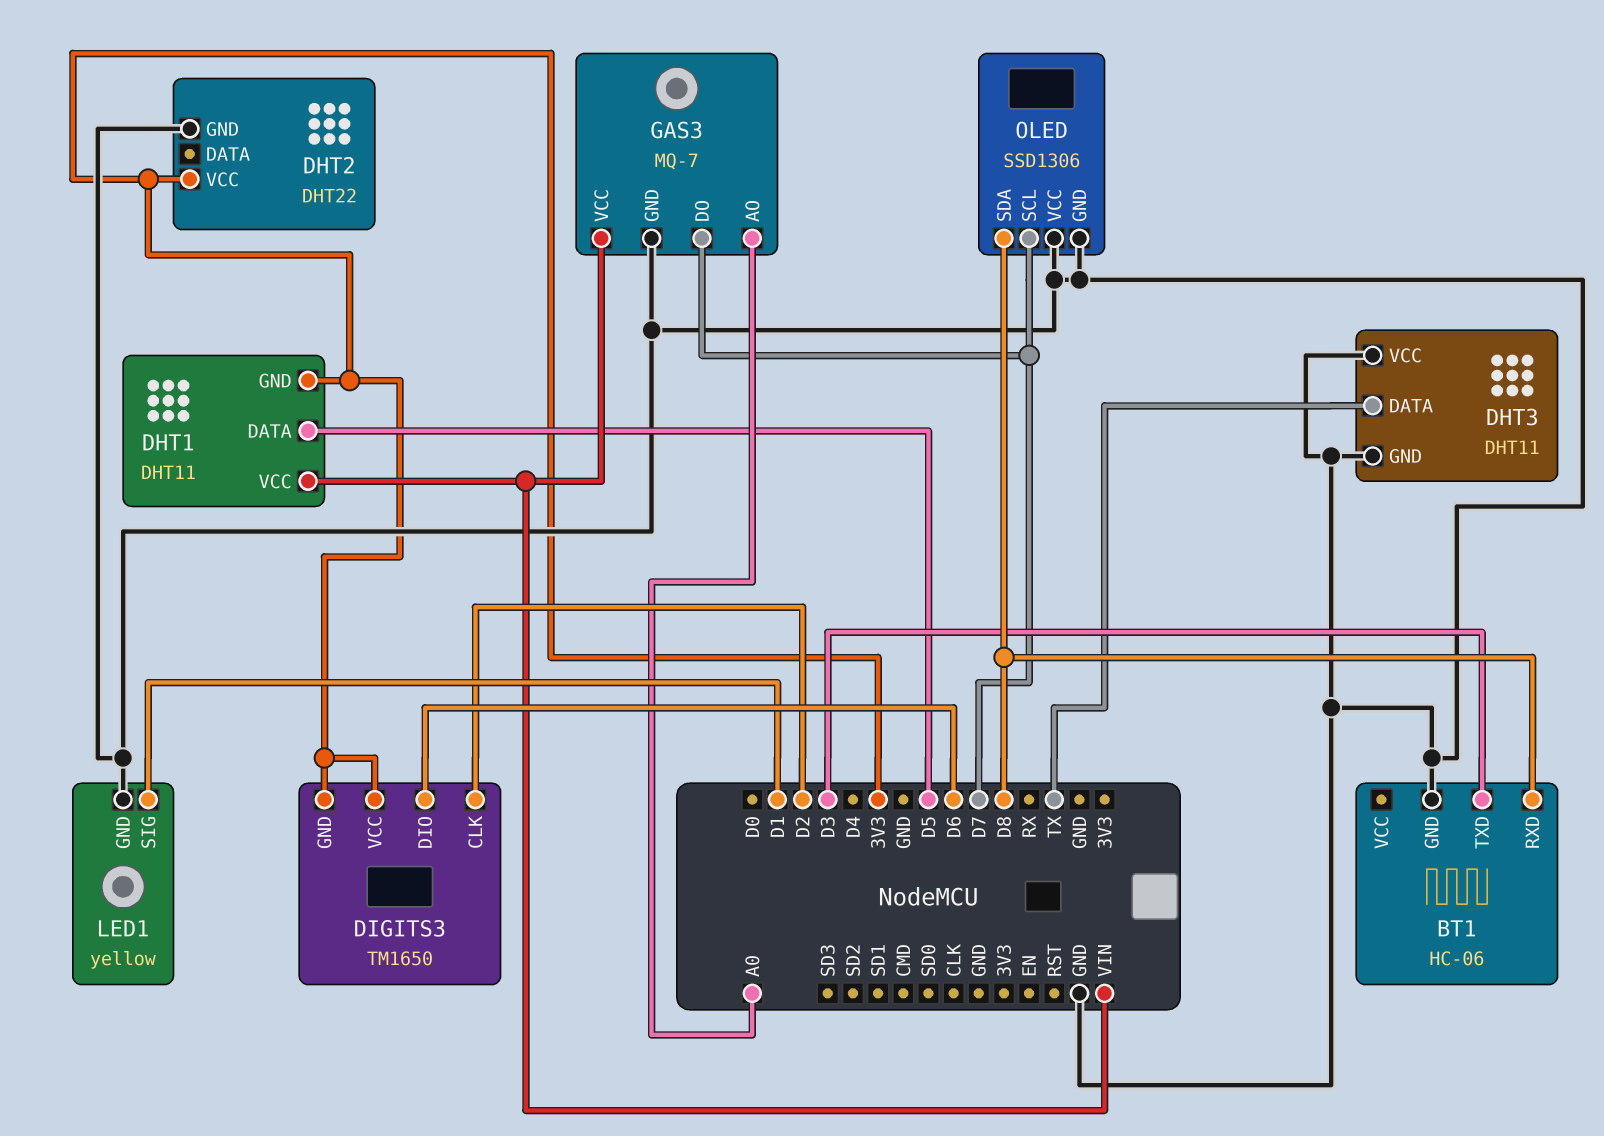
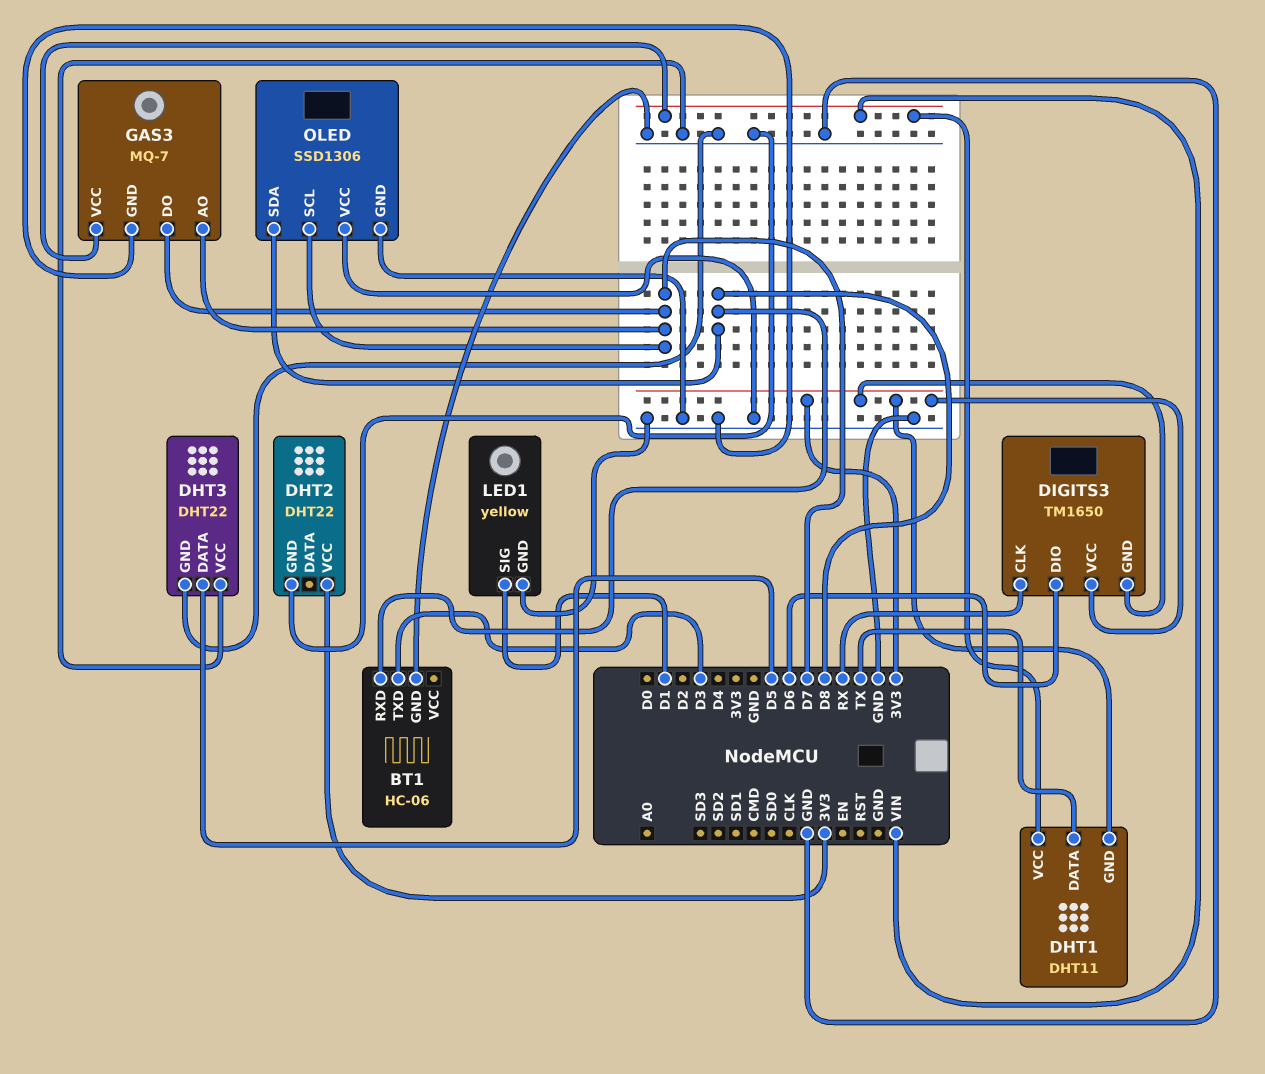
DHT1 pin DATA: D5 -> TX
DHT3: DHT11 -> DHT22
DHT3 pin DATA: TX -> D5
DIGITS3 pin CLK: D2 -> RX
GAS3 pin AO: A0 -> D7

